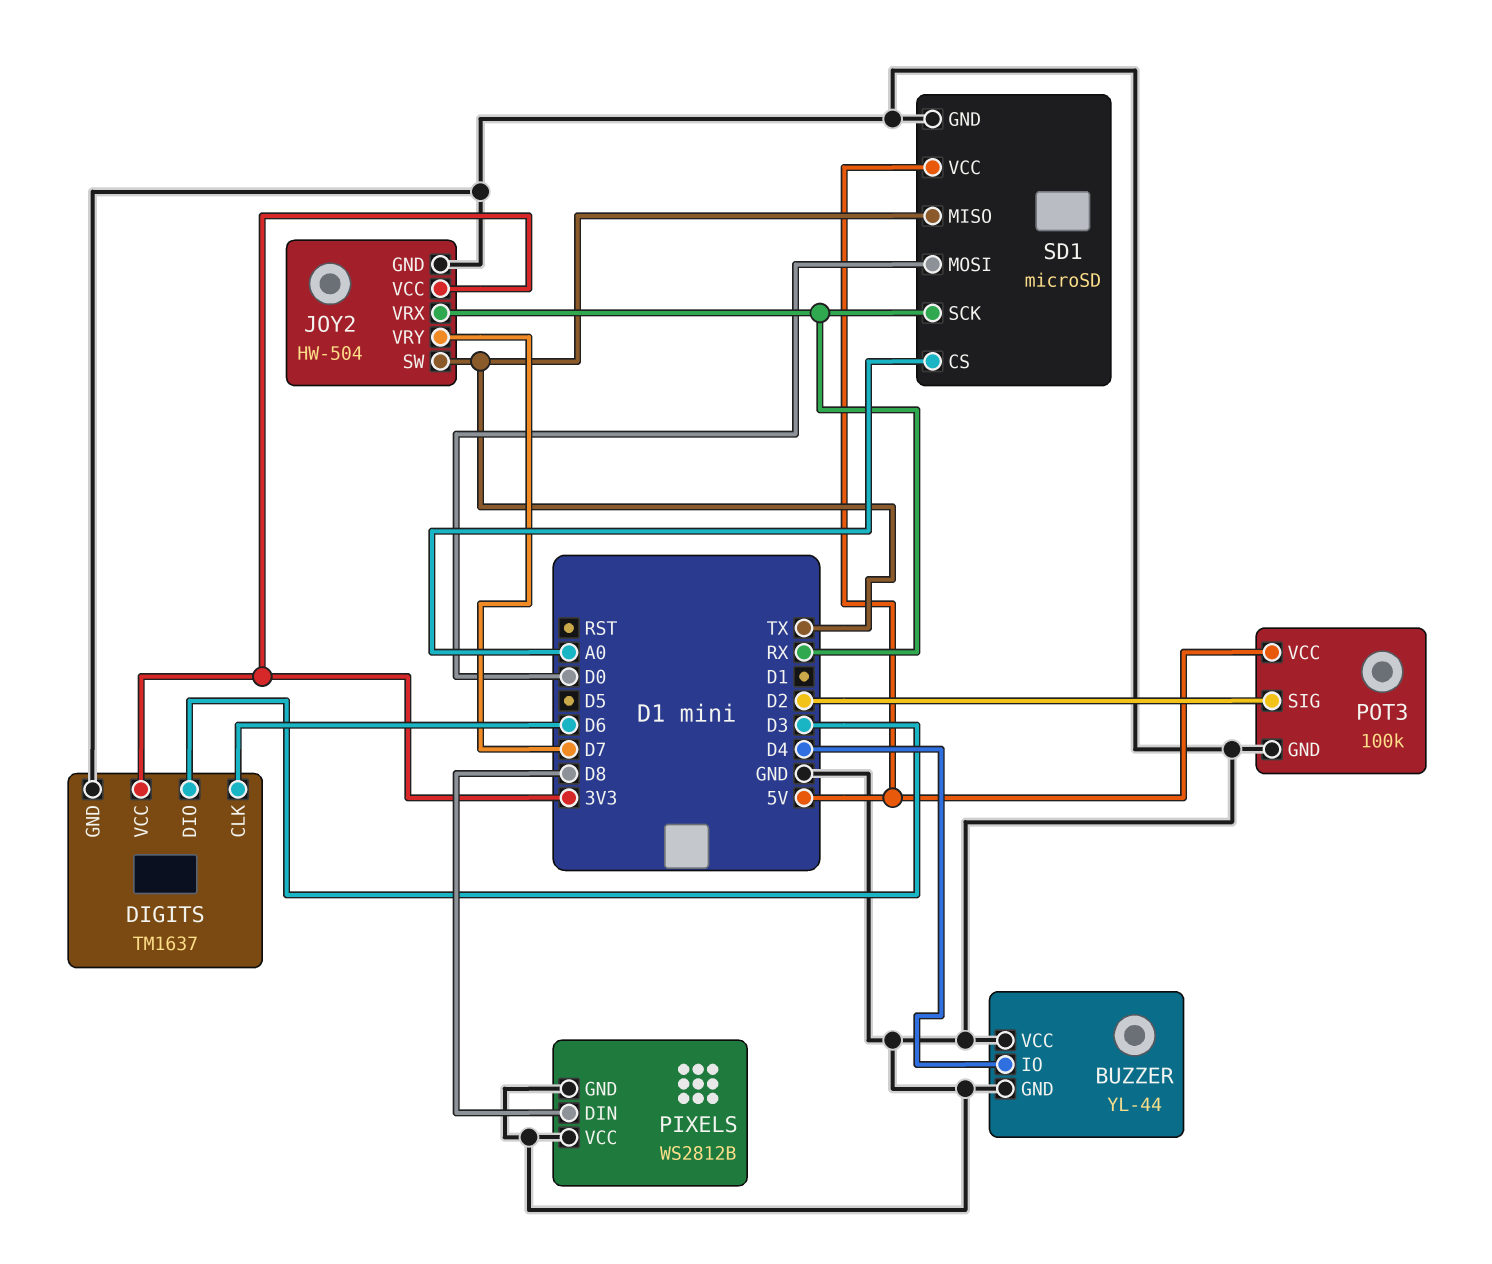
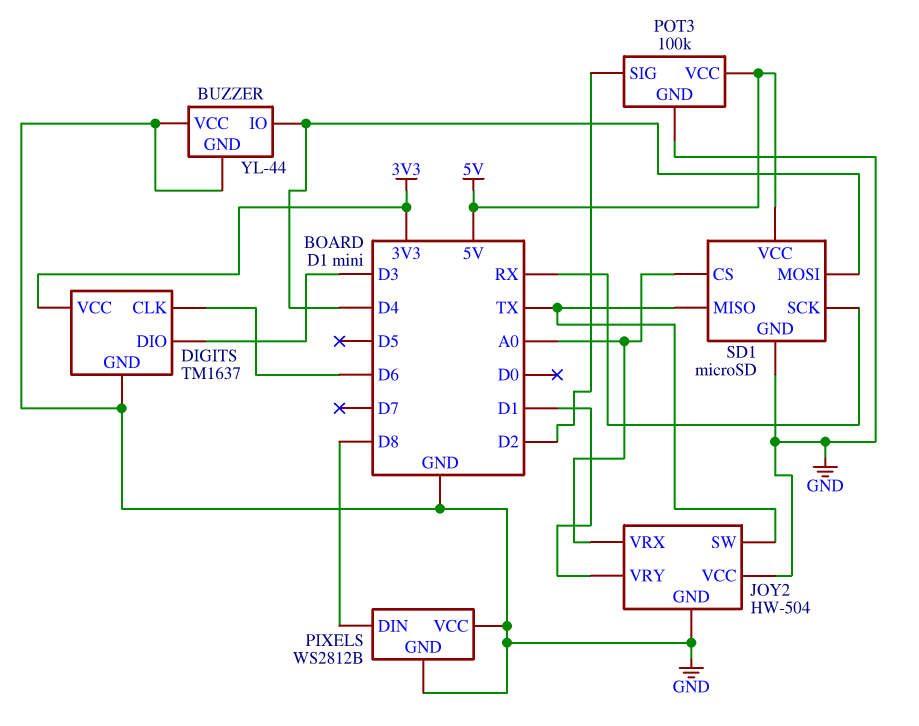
JOY2 pin VCC: 3V3 -> GND
JOY2 pin VRX: RX -> A0
JOY2 pin VRY: D7 -> D1
SD1 pin MOSI: D0 -> D4

